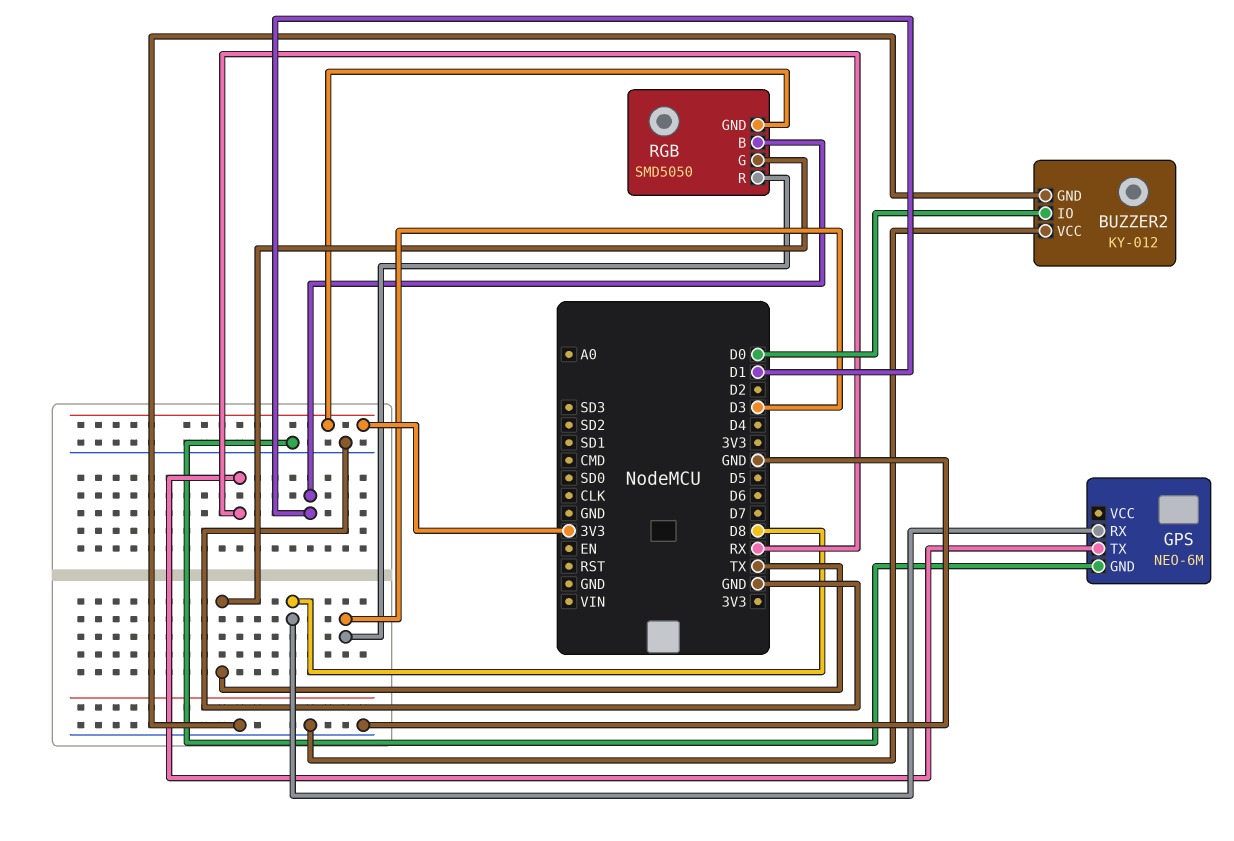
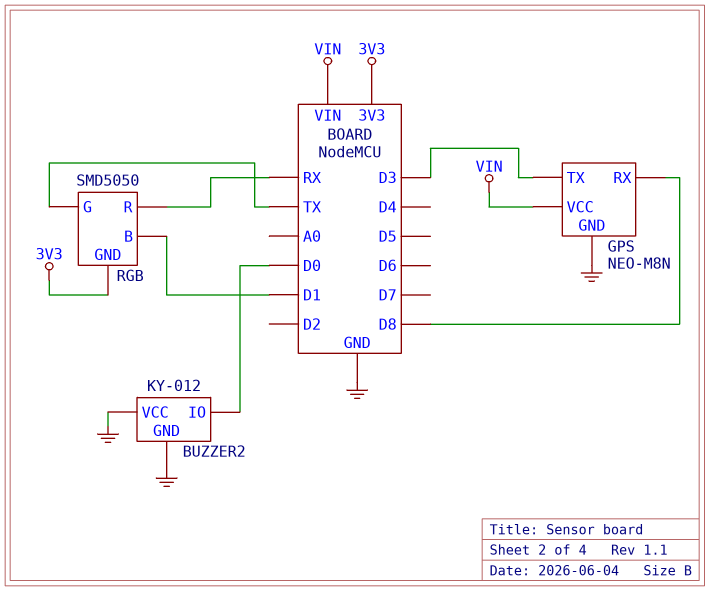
GPS: NEO-6M -> NEO-M8N
GPS pin TX: RX -> D3
GPS pin VCC: none -> VIN
RGB pin R: D3 -> RX

